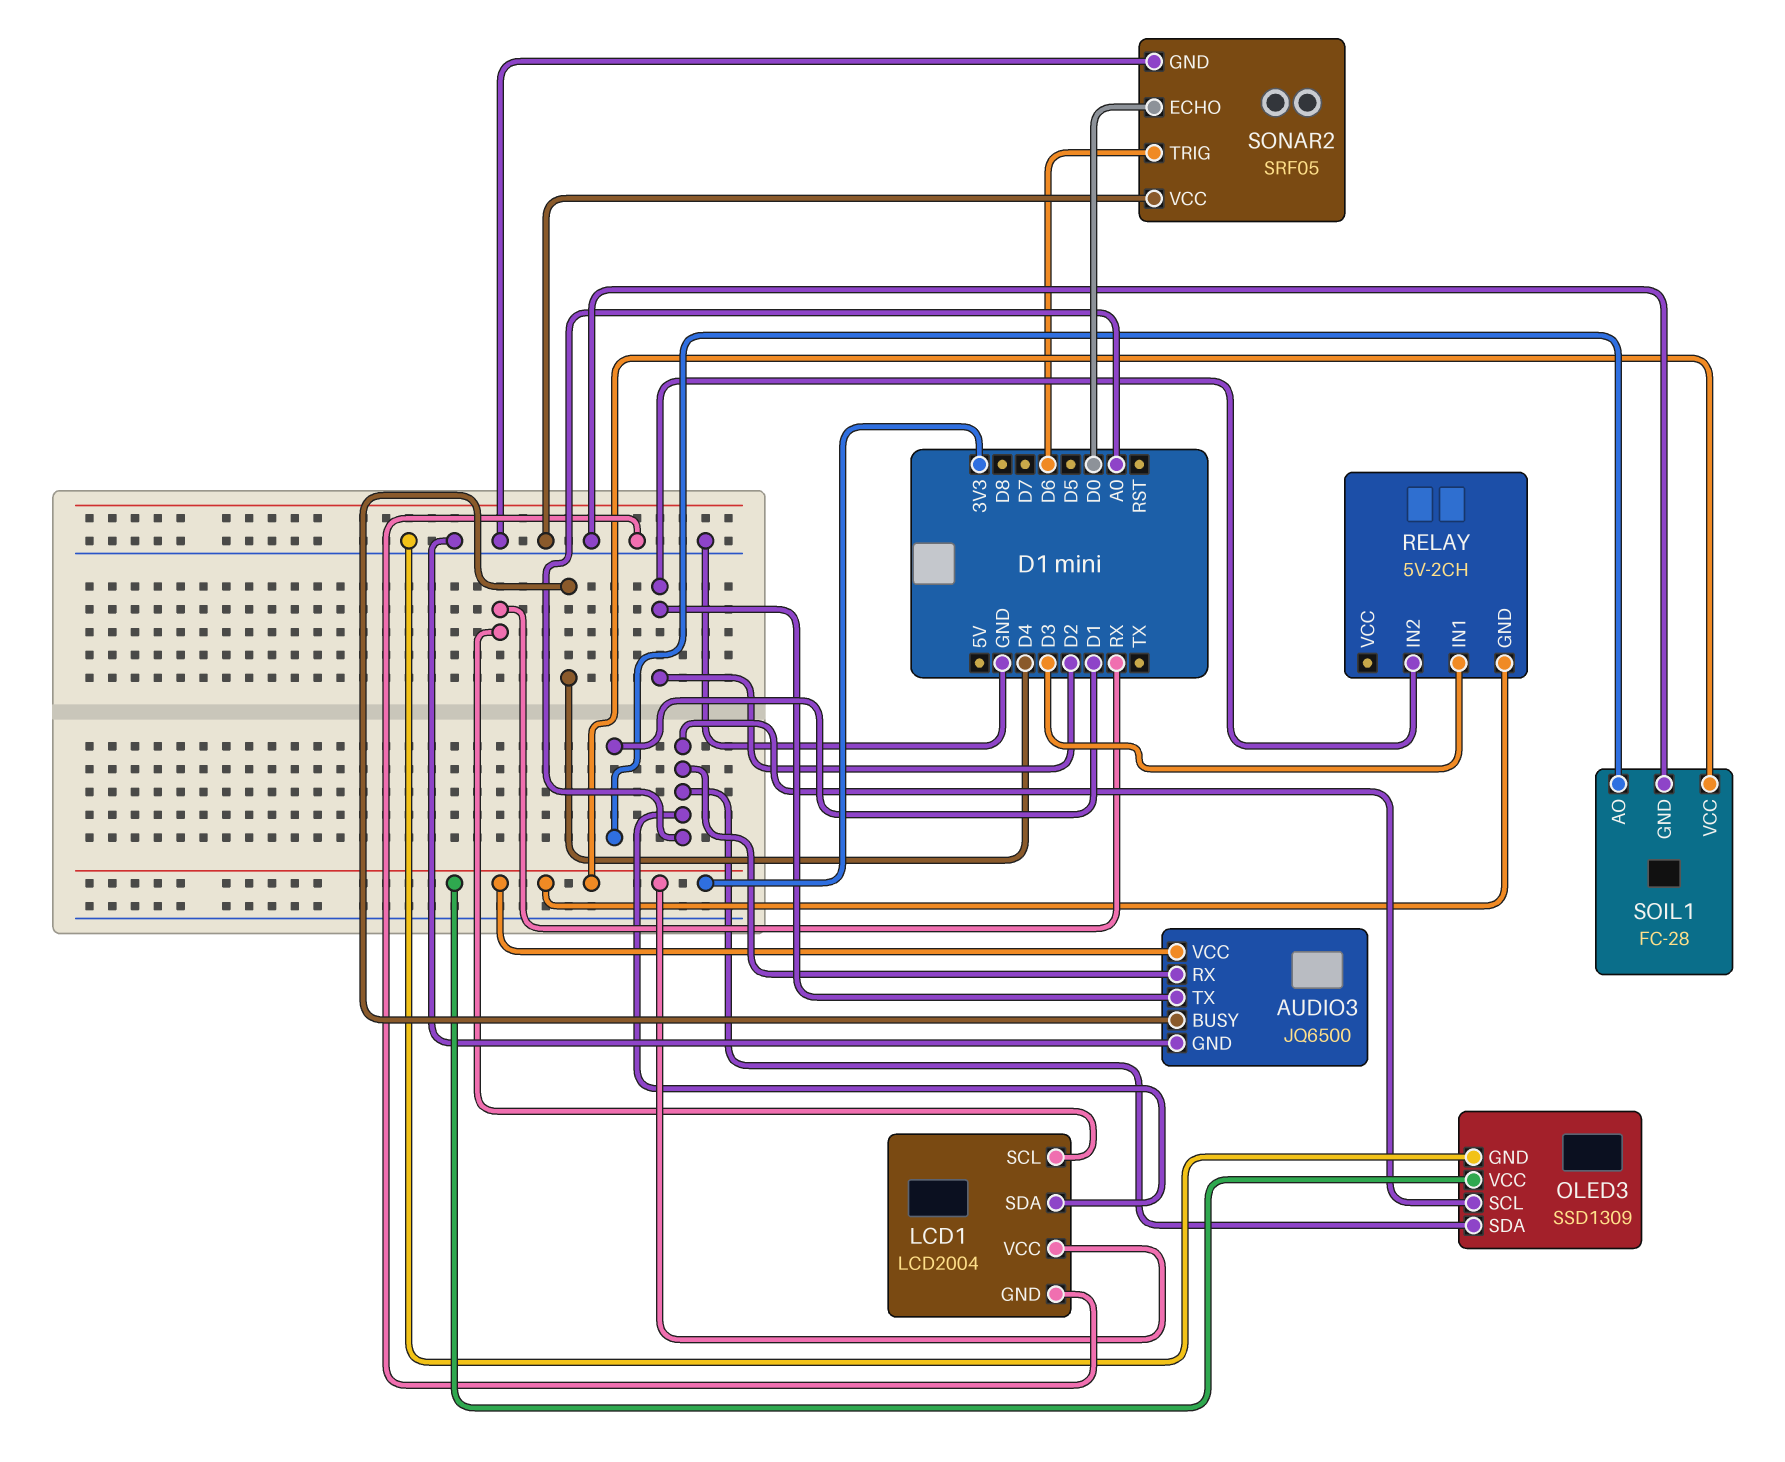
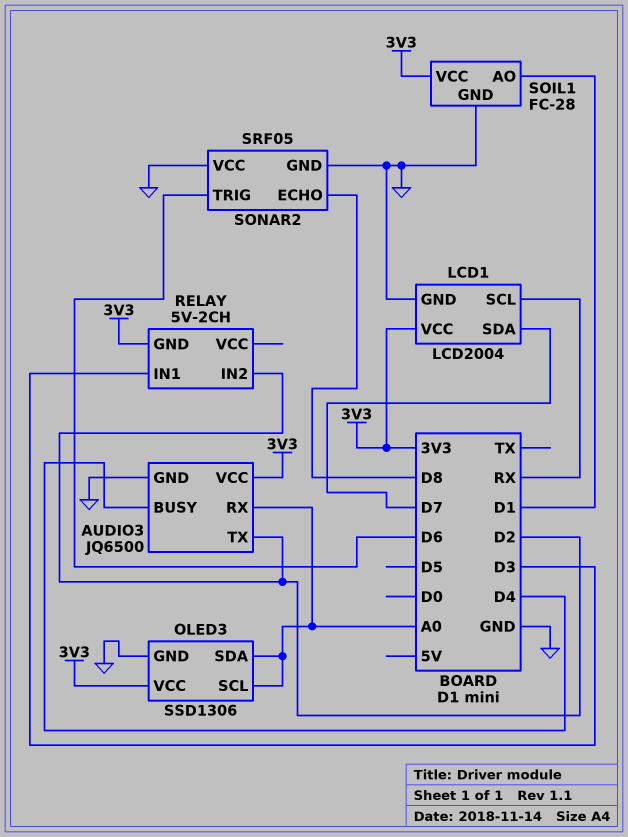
LCD1 pin SDA: A0 -> D7
OLED3: SSD1309 -> SSD1306
SONAR2 pin ECHO: D0 -> D8

